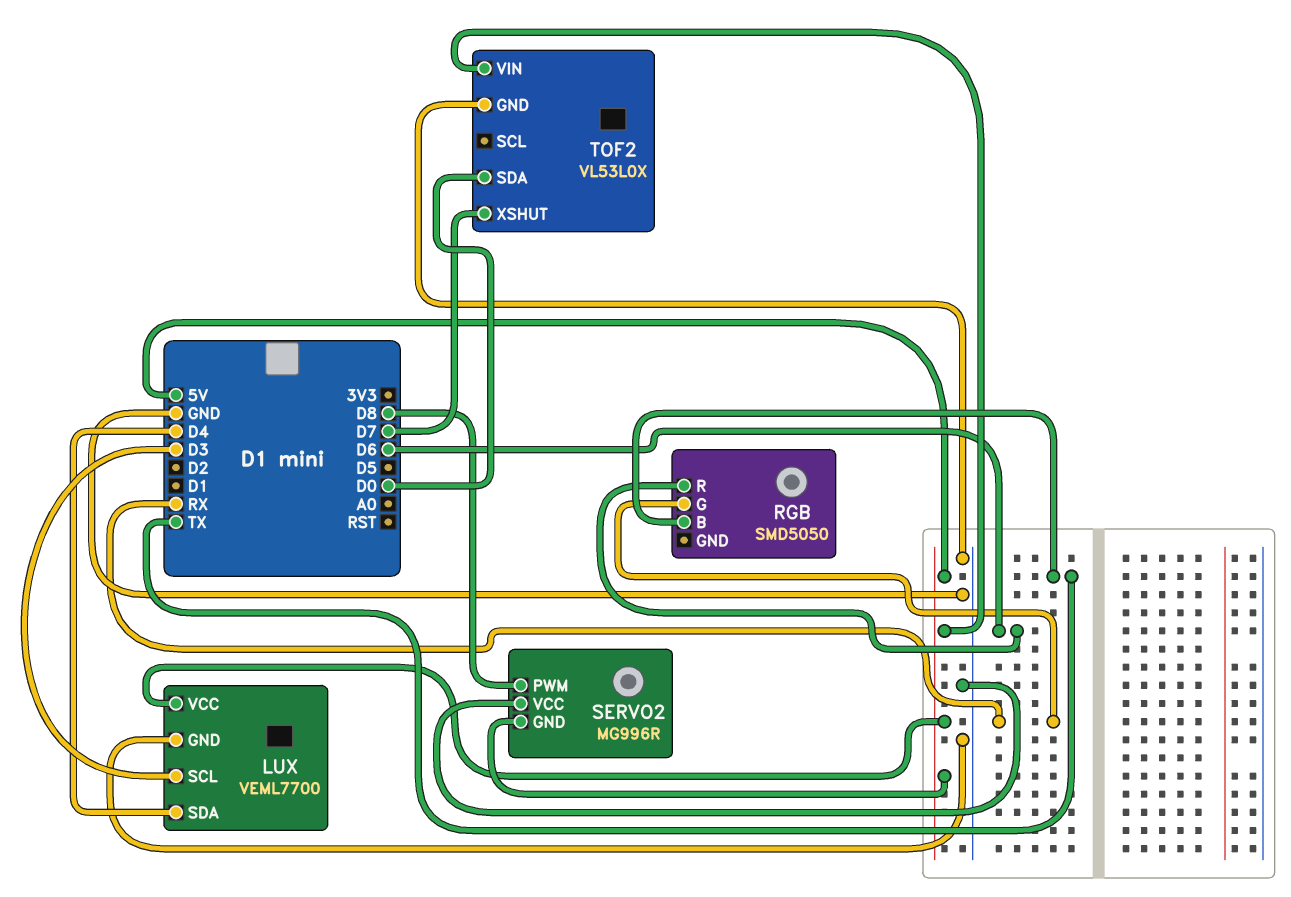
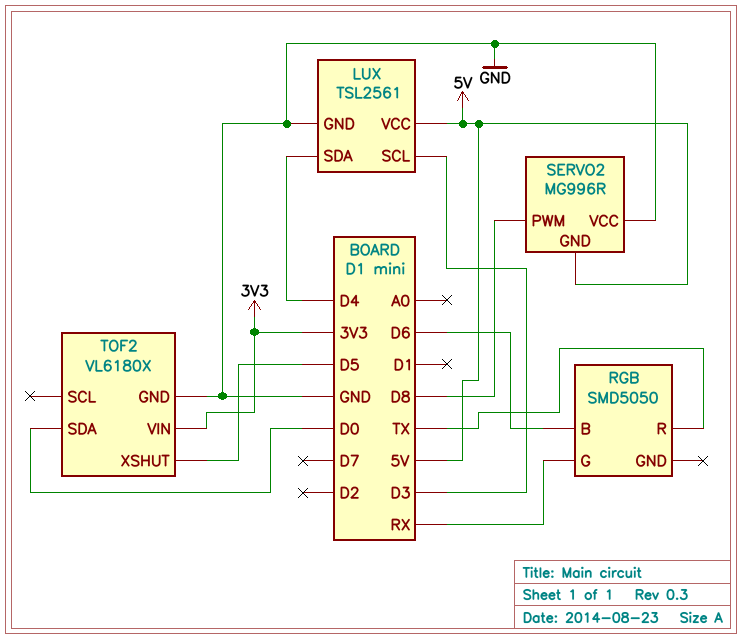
LUX: VEML7700 -> TSL2561
RGB pin B: TX -> D6
RGB pin R: D6 -> TX
TOF2: VL53L0X -> VL6180X
TOF2 pin VIN: 5V -> 3V3
TOF2 pin XSHUT: D7 -> D5

